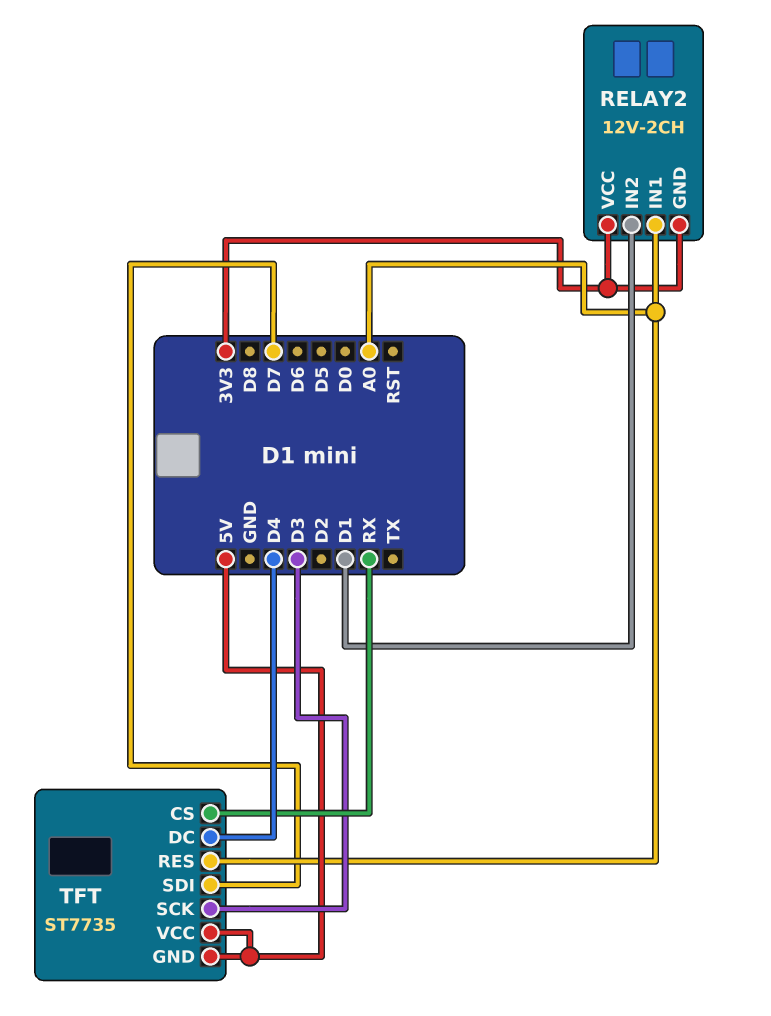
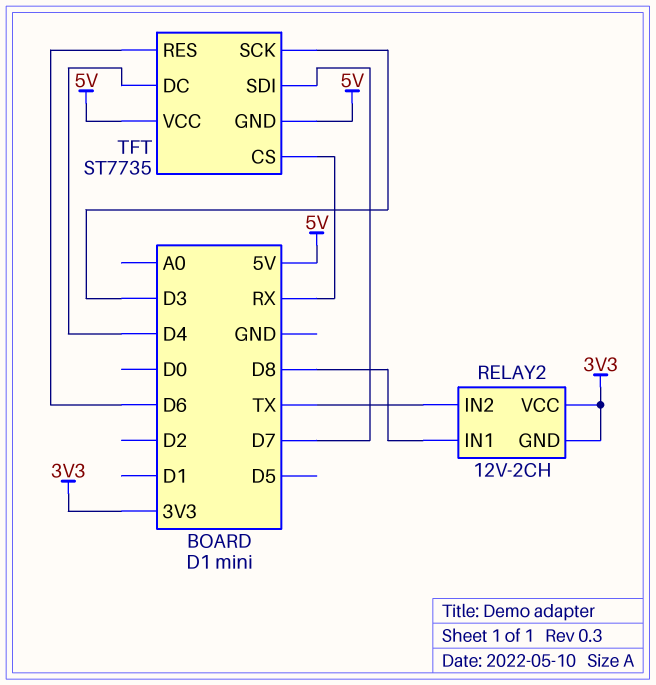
RELAY2 pin IN1: A0 -> D8
RELAY2 pin IN2: D1 -> TX
TFT pin RES: A0 -> D6

